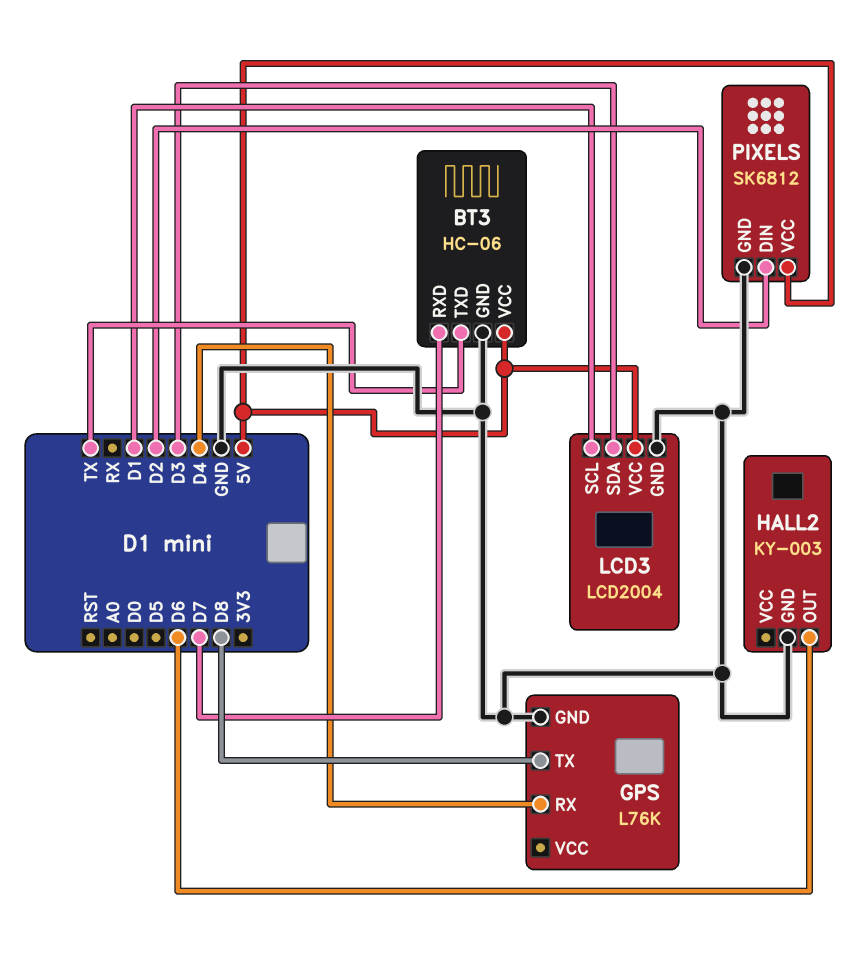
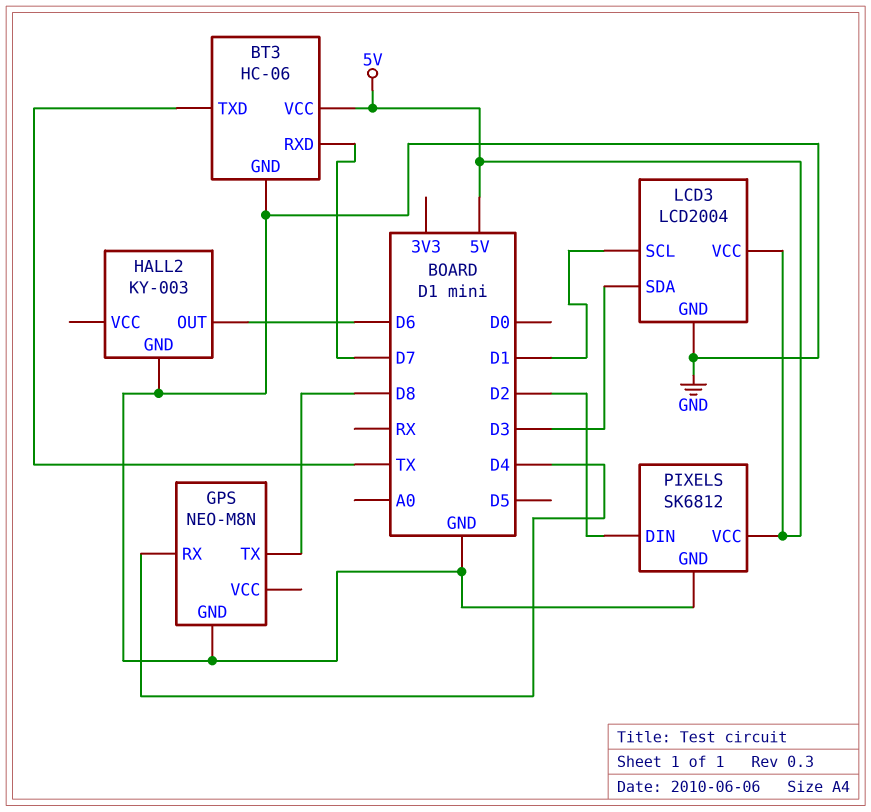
GPS: L76K -> NEO-M8N

